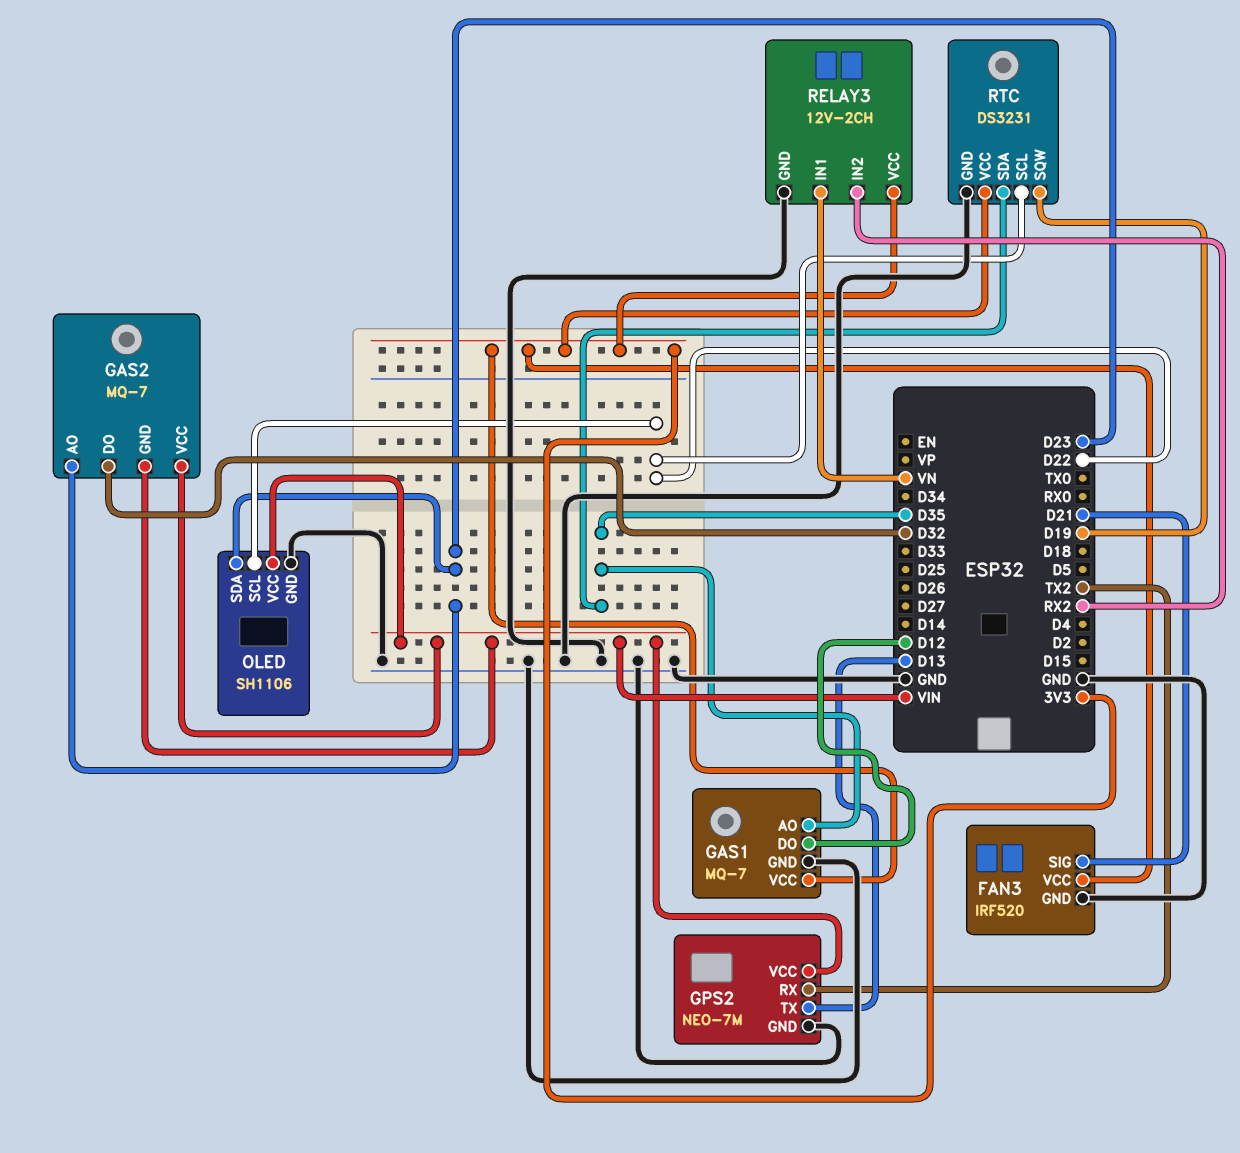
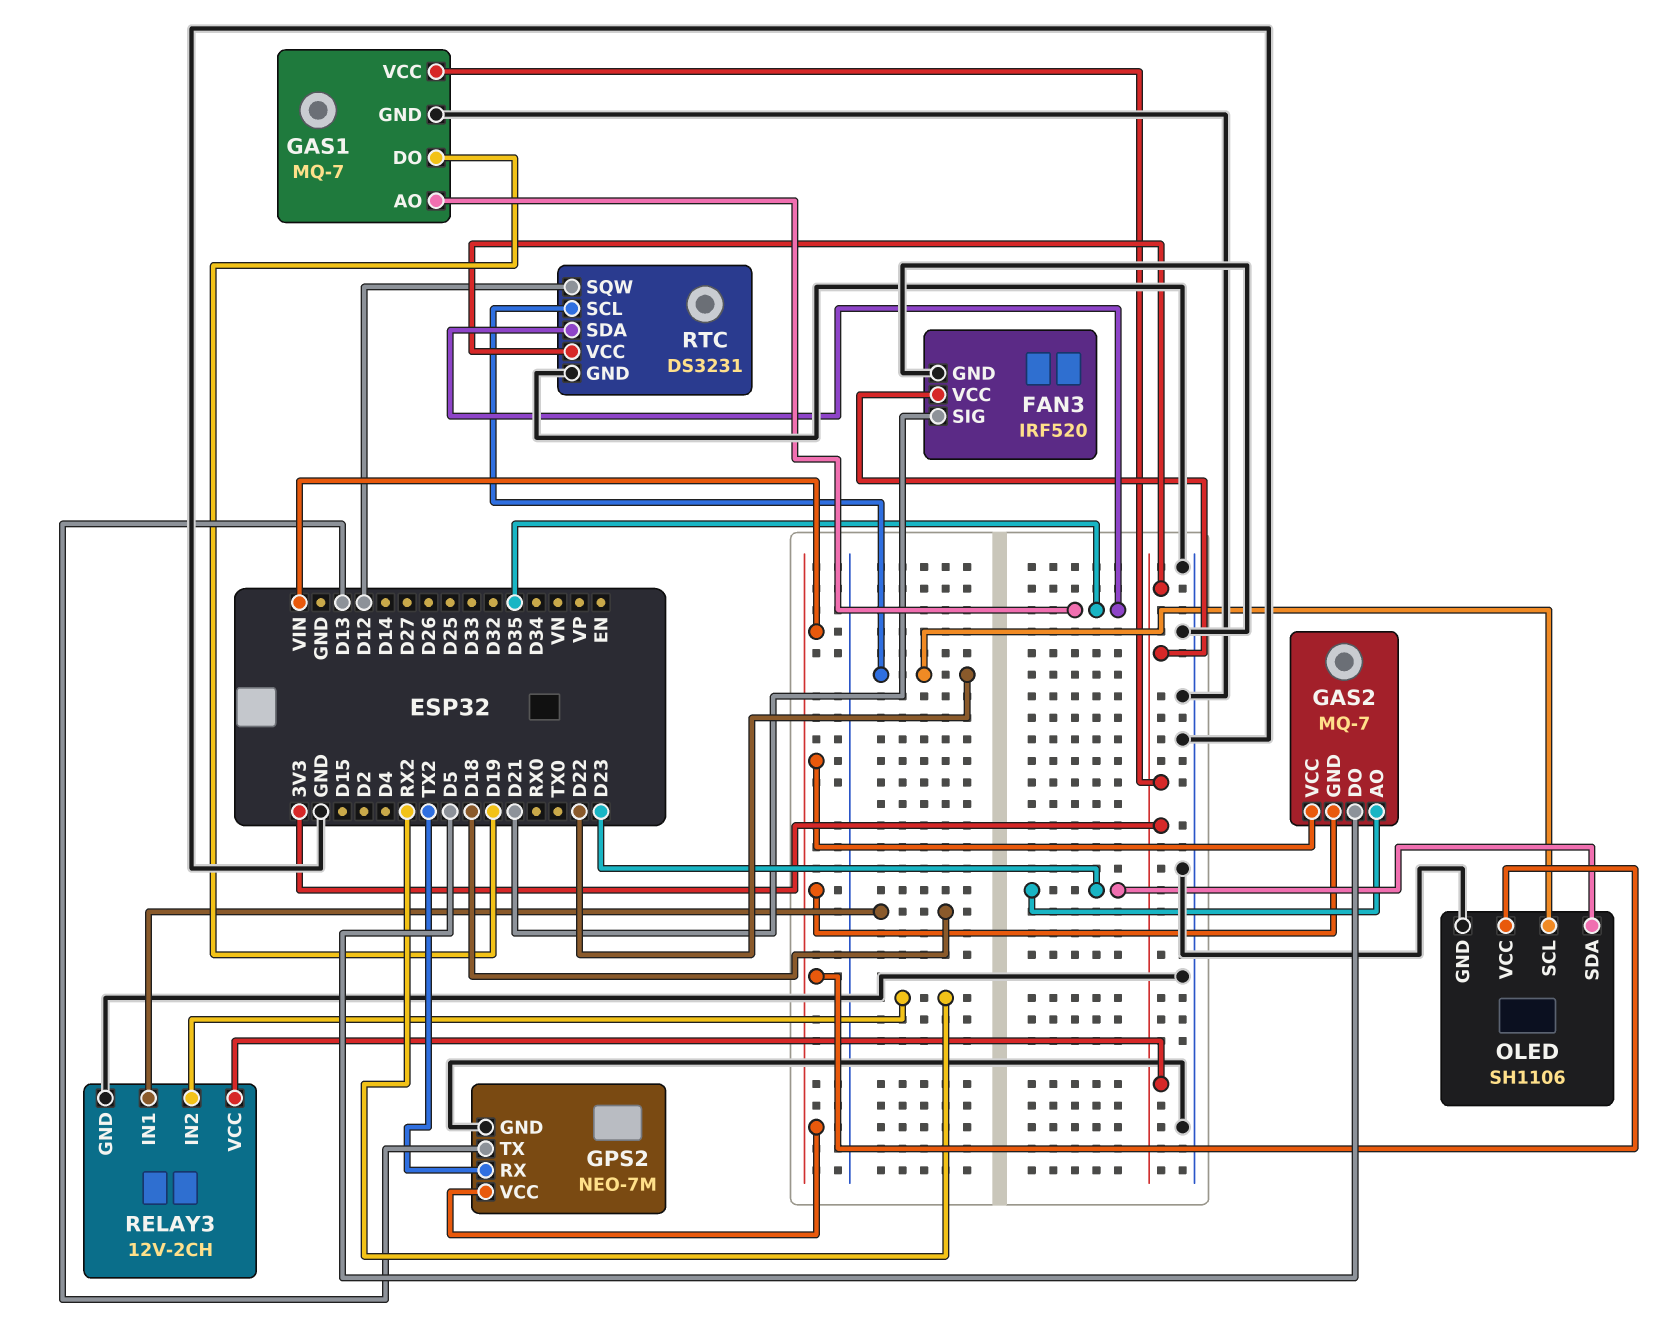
GAS1 pin DO: D12 -> D19
GAS2 pin DO: D32 -> D5
RELAY3 pin IN1: VN -> D18
RTC pin SQW: D19 -> D12

